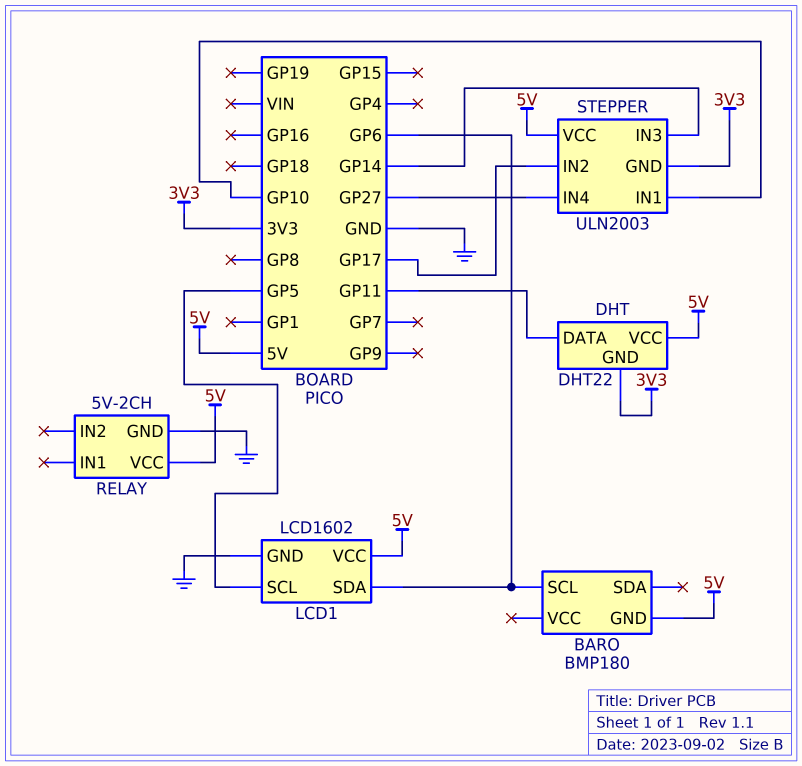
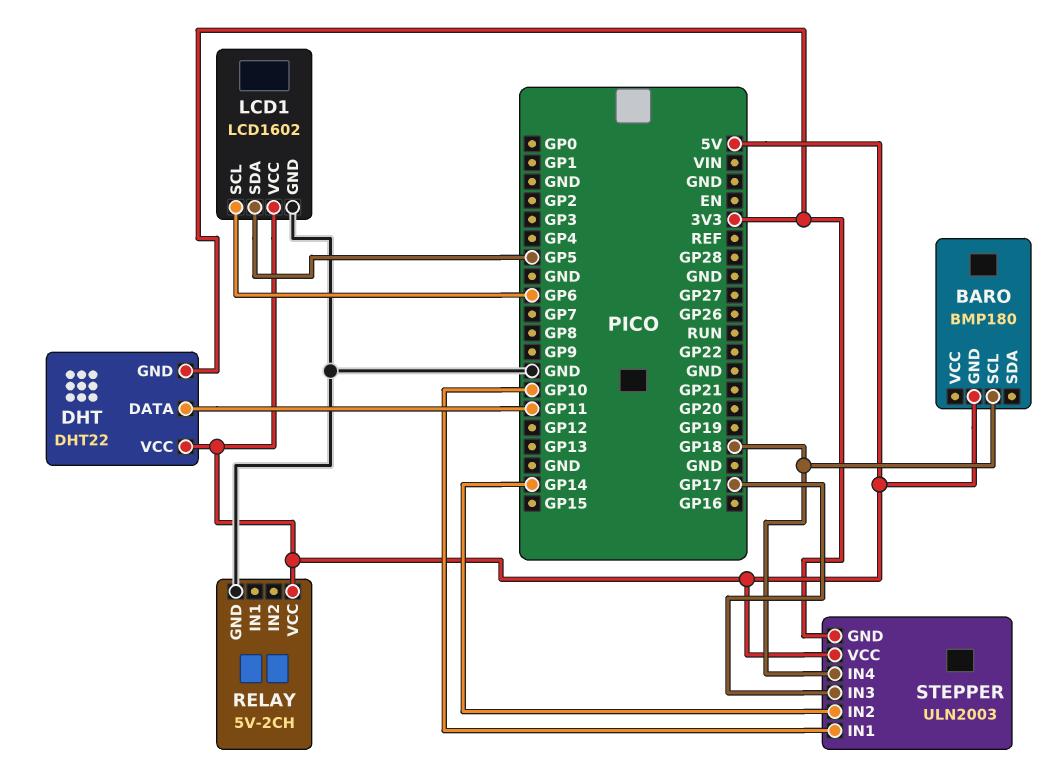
BARO pin SCL: GP6 -> GP18
LCD1 pin SCL: GP5 -> GP6
LCD1 pin SDA: GP6 -> GP5
STEPPER pin IN2: GP17 -> GP14
STEPPER pin IN3: GP14 -> GP17
STEPPER pin IN4: GP27 -> GP18

